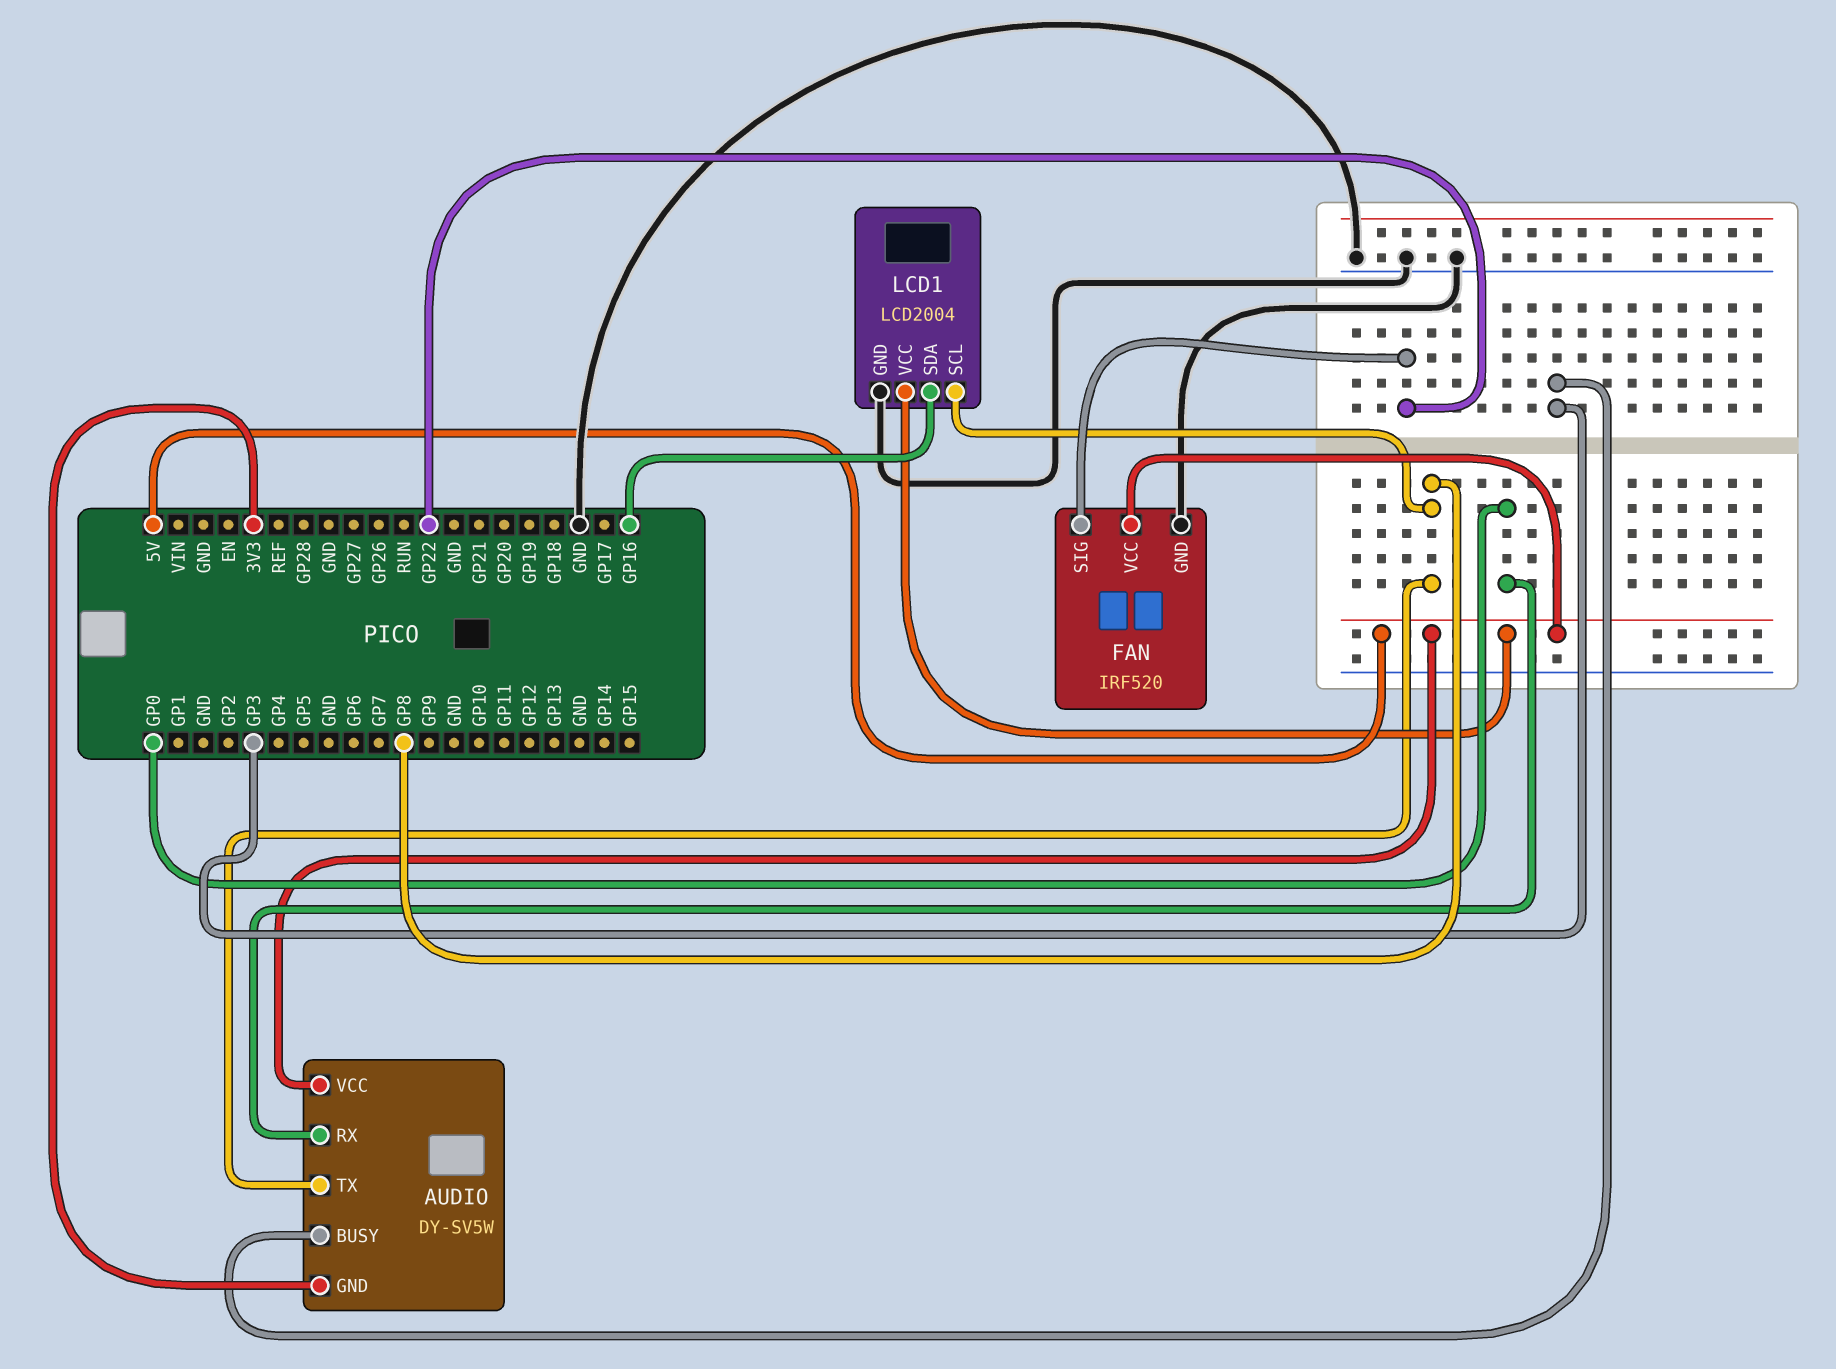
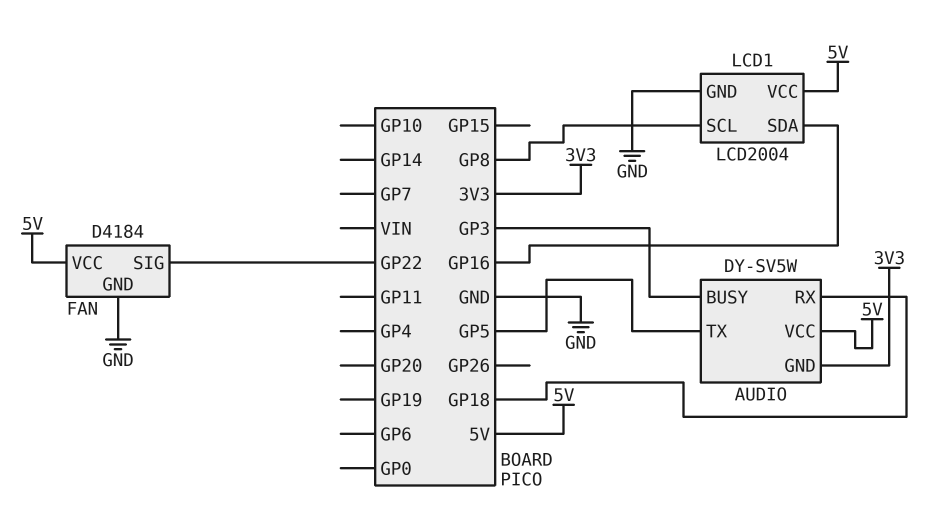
AUDIO pin RX: GP0 -> GP18
AUDIO pin TX: GP8 -> GP5
FAN: IRF520 -> D4184

